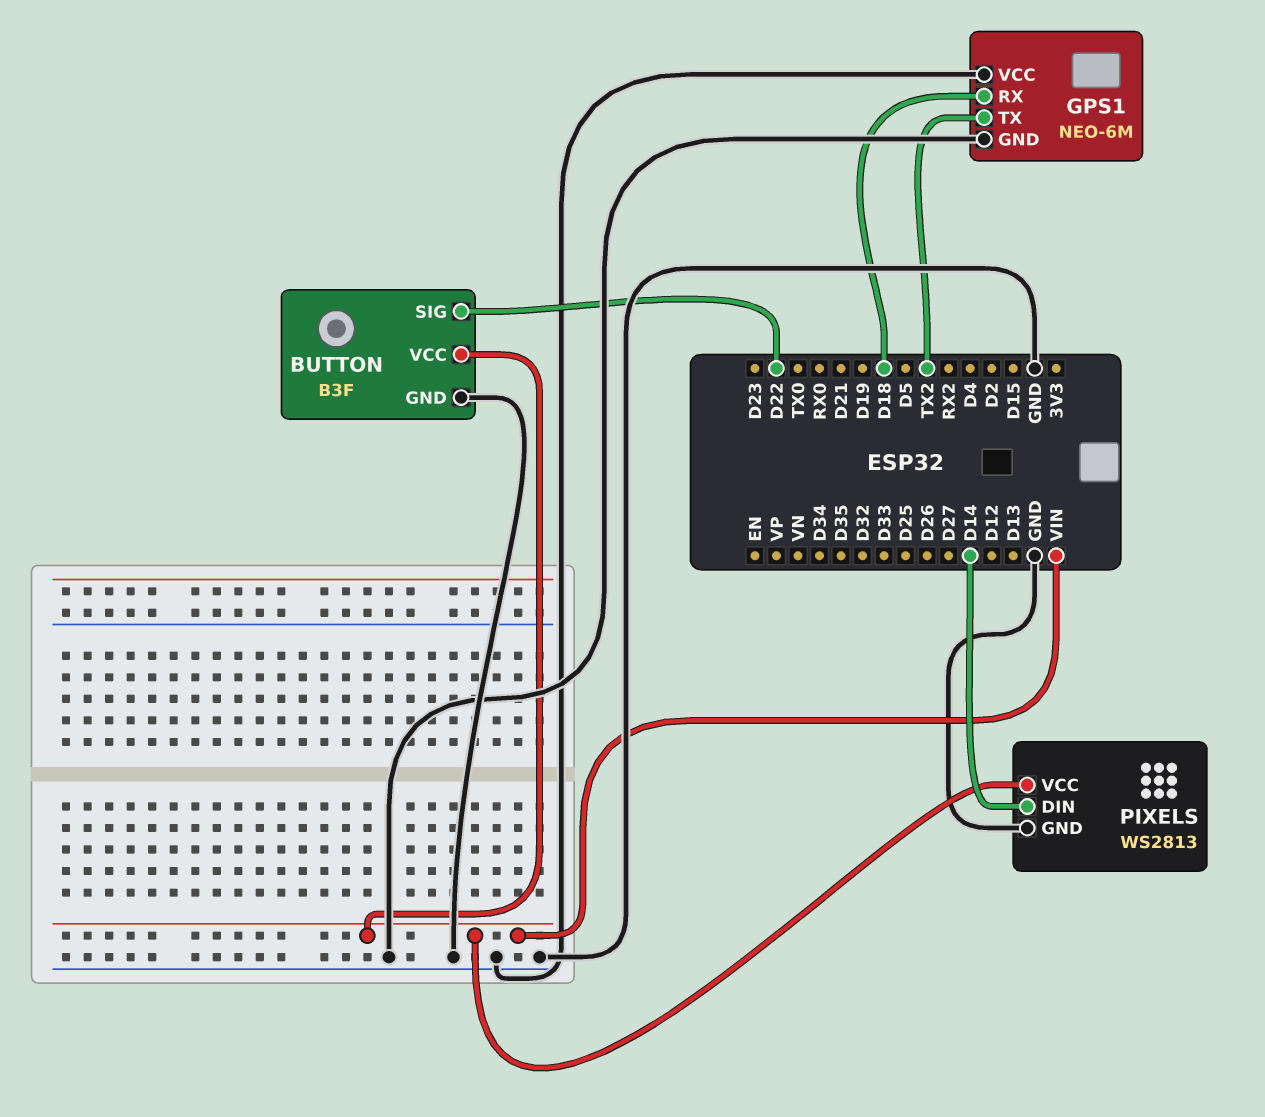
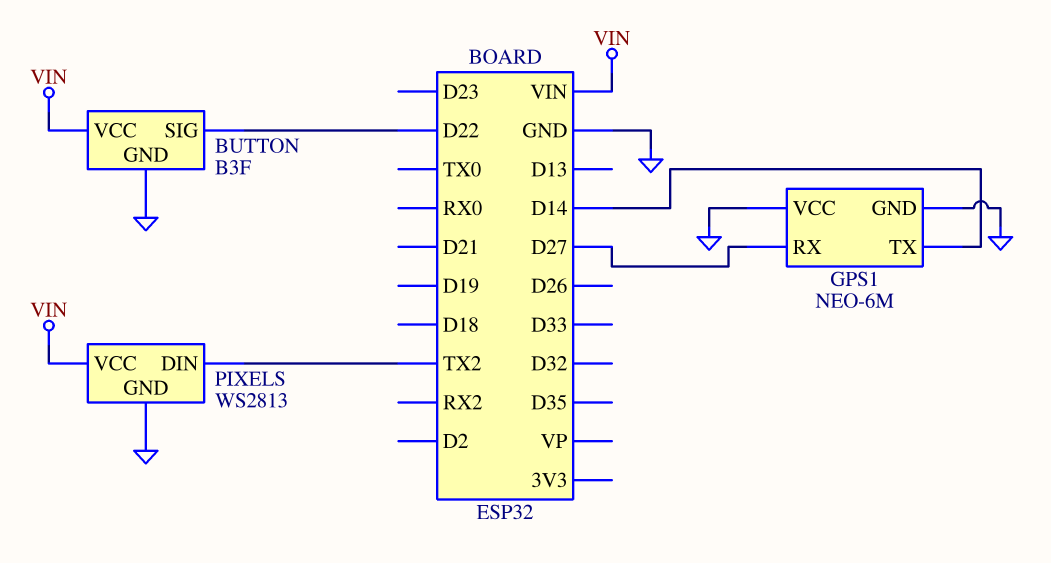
GPS1 pin RX: D18 -> D27
GPS1 pin TX: TX2 -> D14
PIXELS pin DIN: D14 -> TX2

